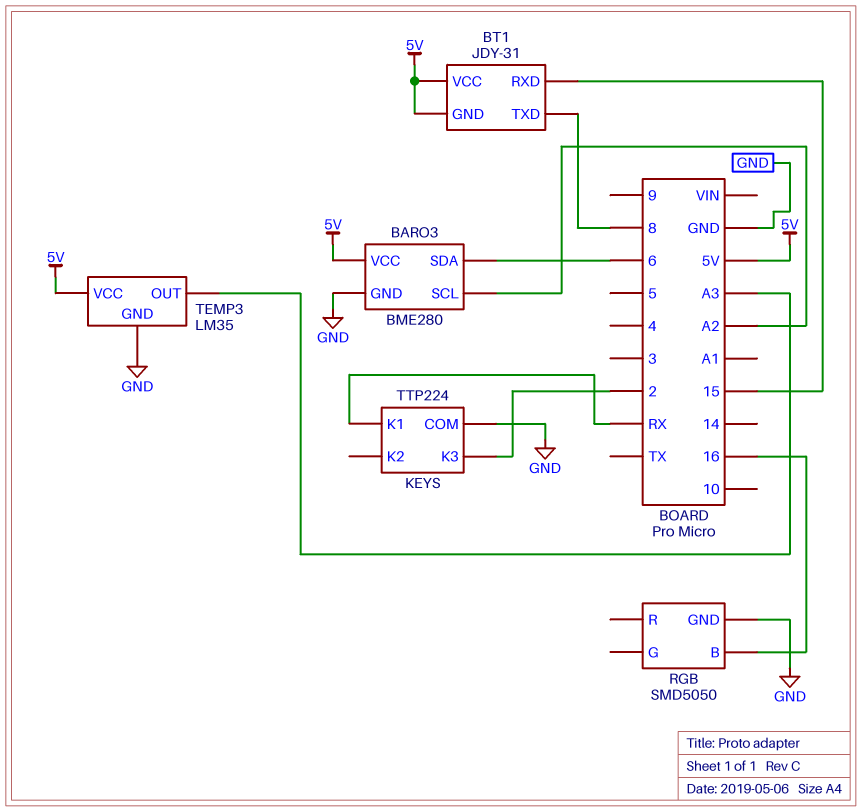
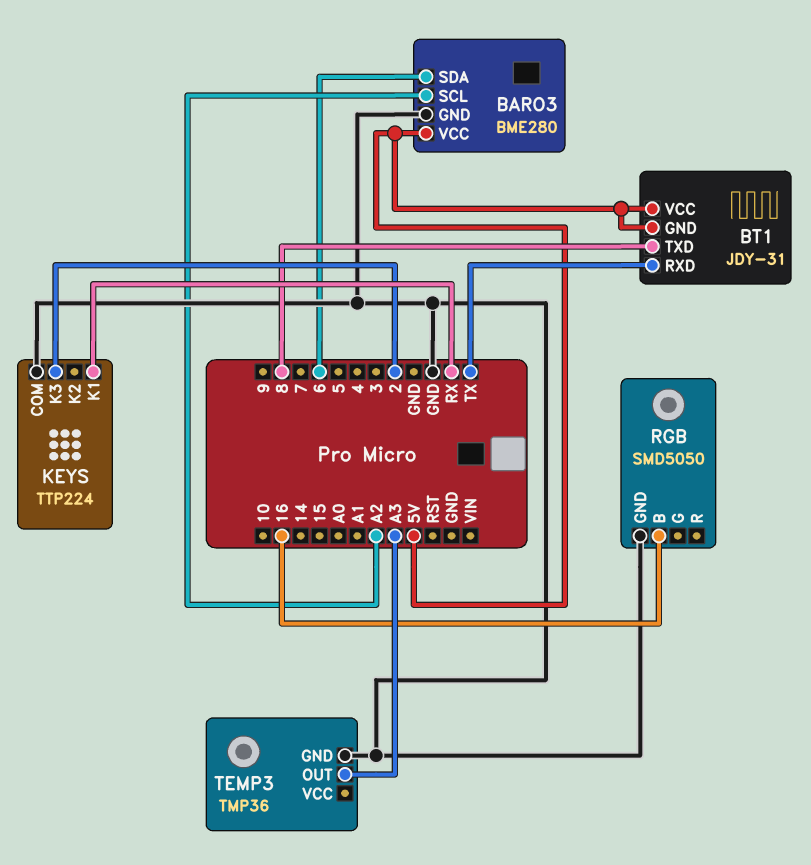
BT1 pin RXD: 15 -> TX
TEMP3: LM35 -> TMP36
TEMP3 pin VCC: 5V -> none

